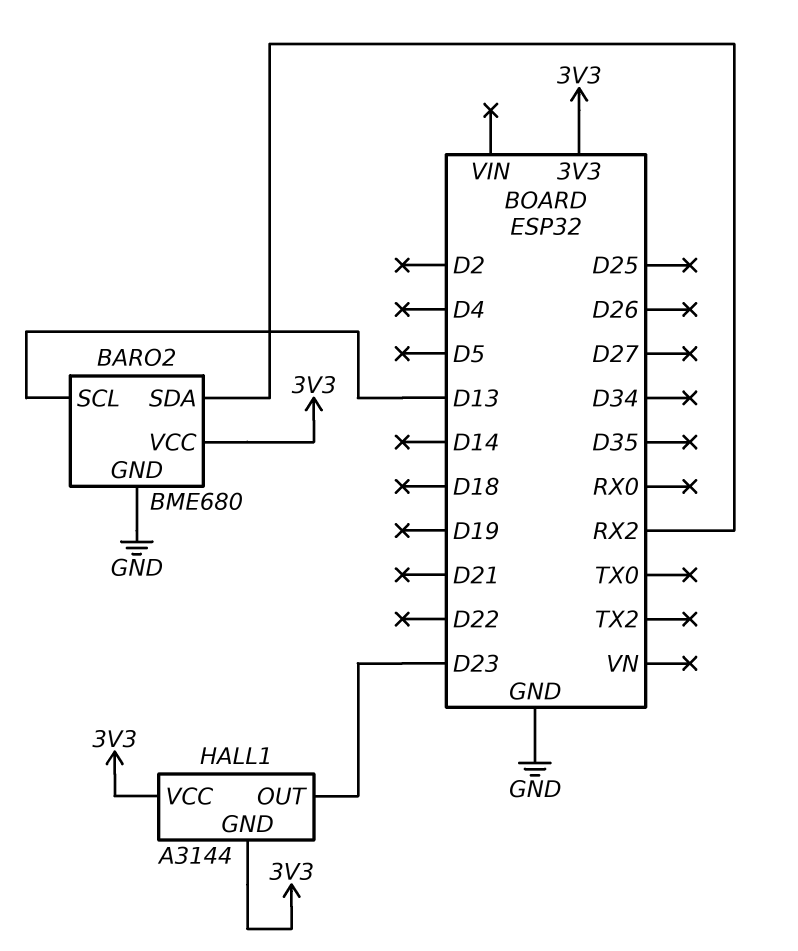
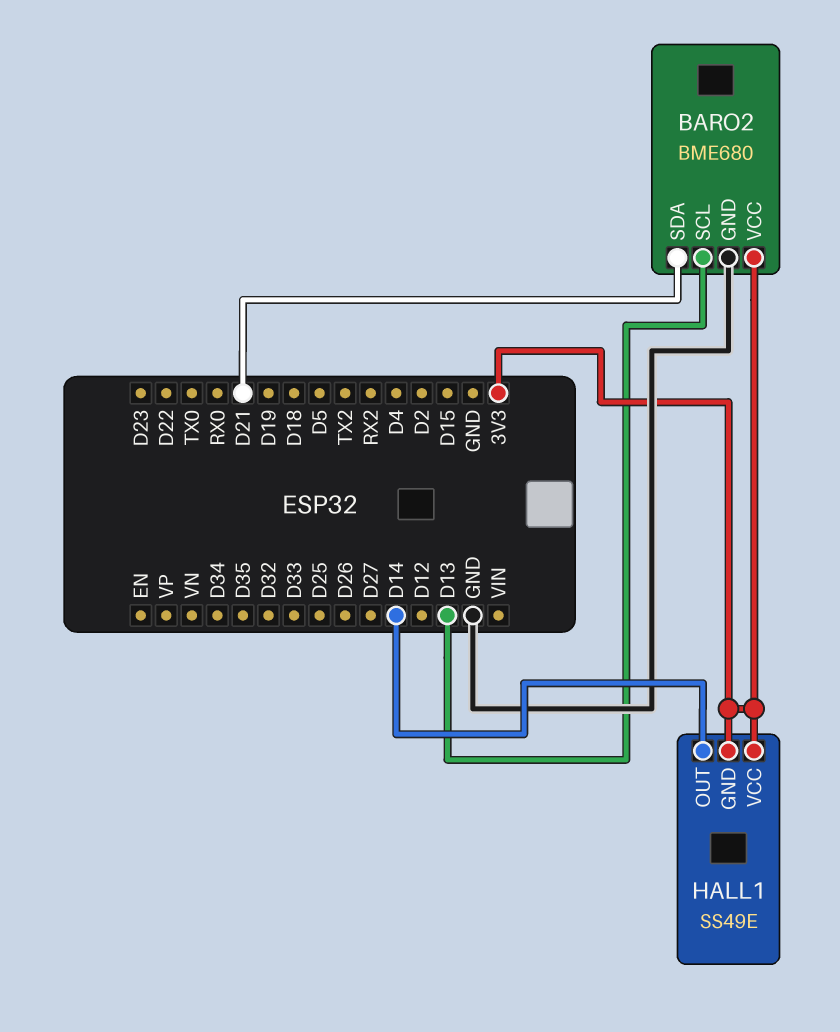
BARO2 pin SDA: RX2 -> D21
HALL1: A3144 -> SS49E
HALL1 pin OUT: D23 -> D14

